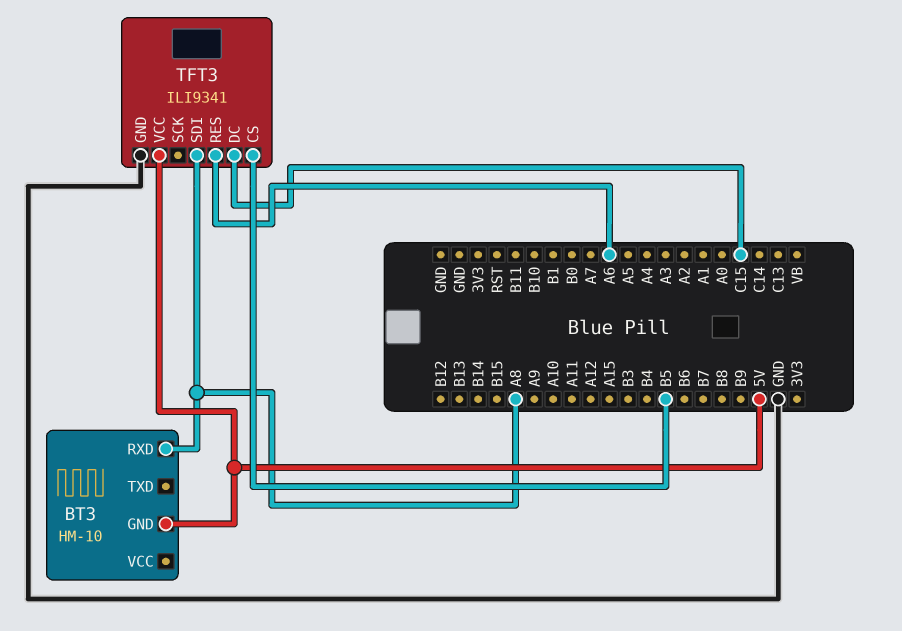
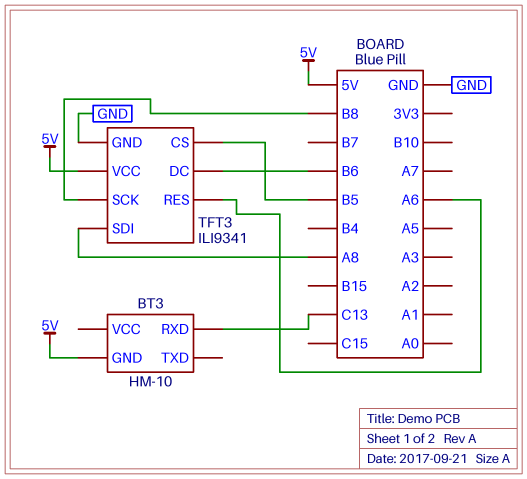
BT3 pin RXD: A8 -> C13
TFT3 pin DC: C15 -> B6
TFT3 pin SCK: none -> B8

